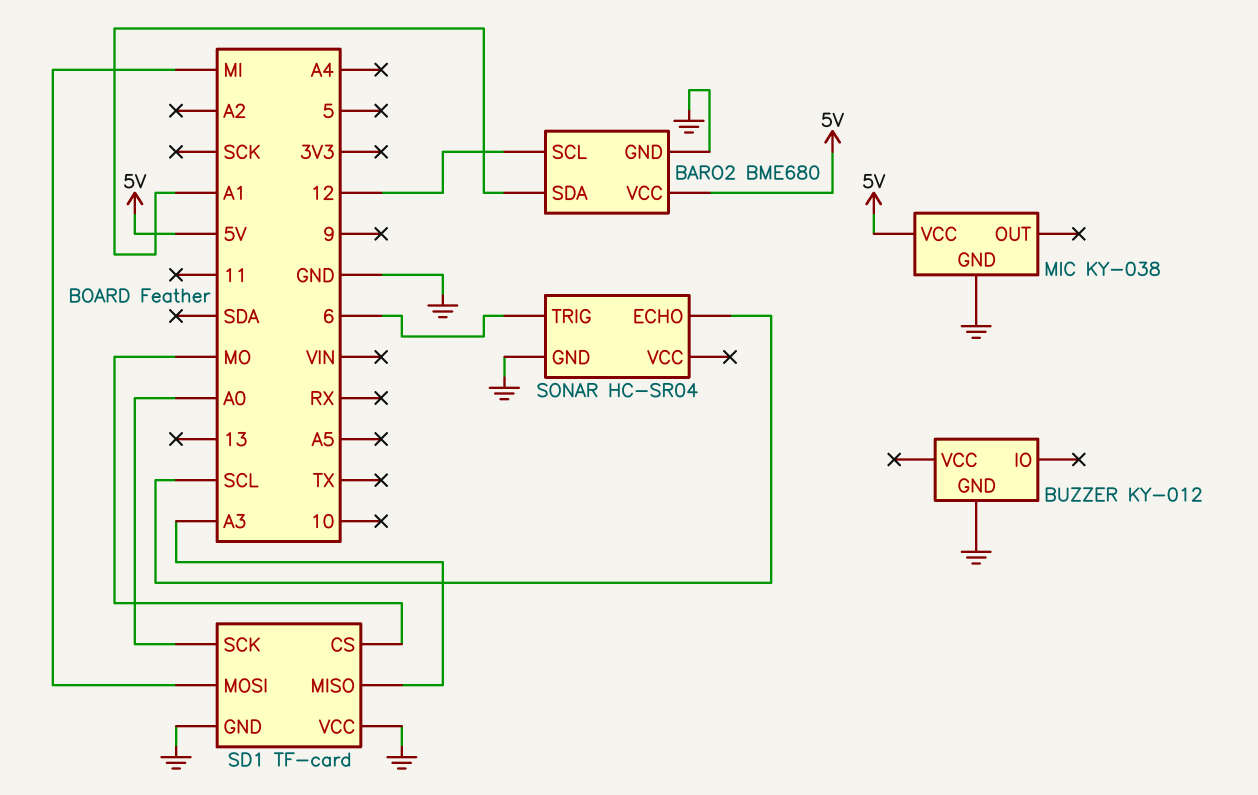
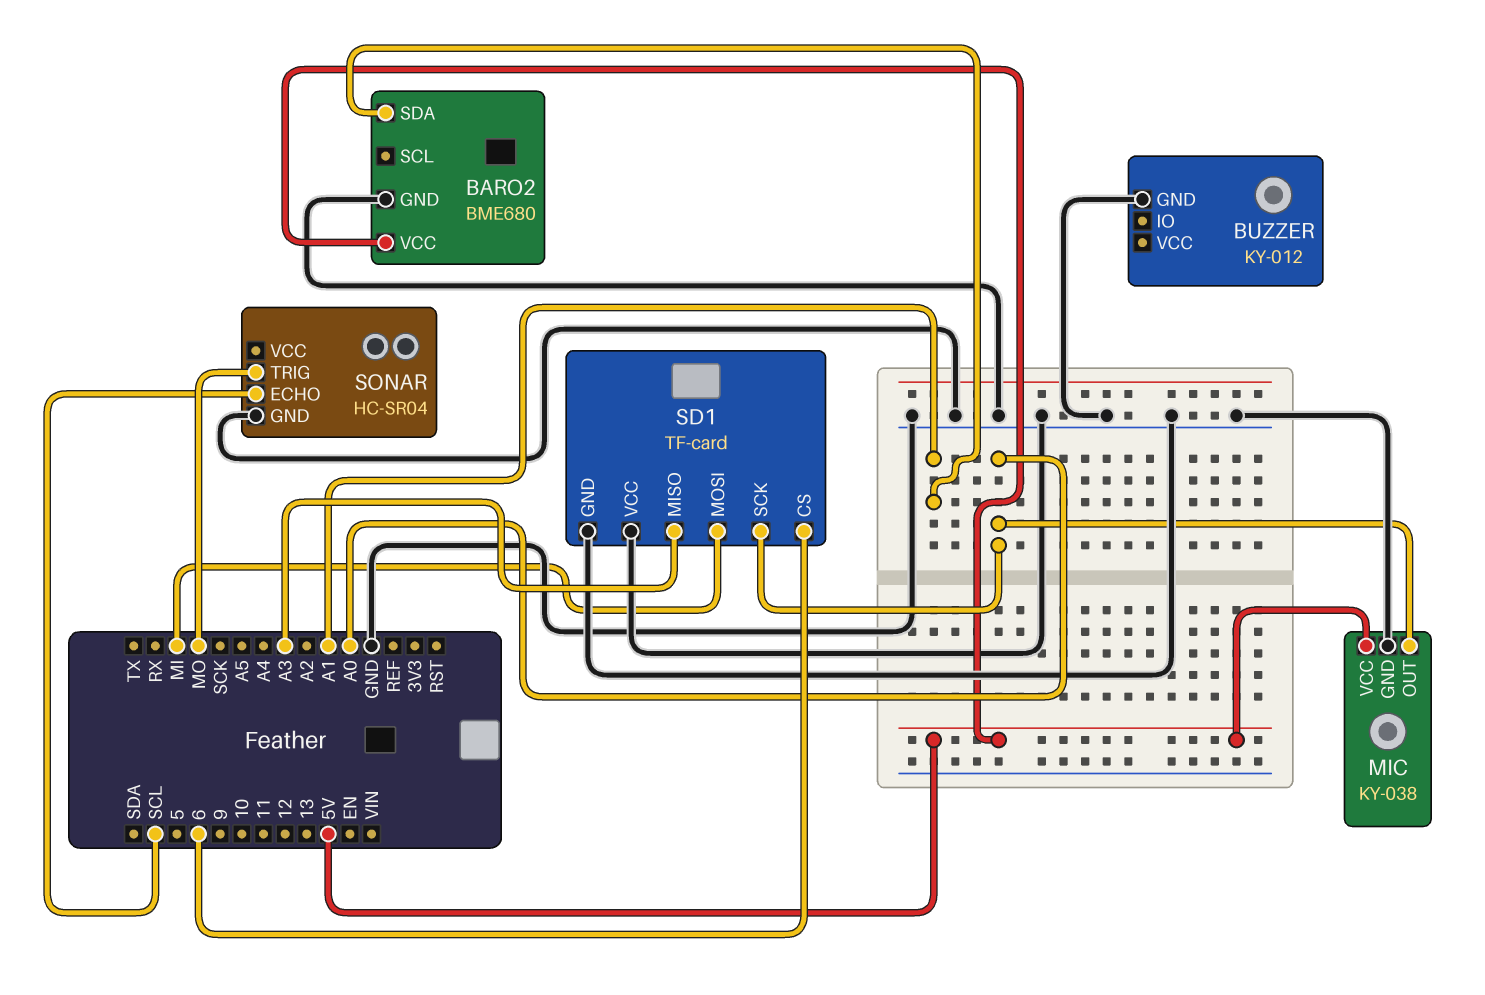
BARO2 pin SCL: 12 -> none
MIC pin OUT: none -> A0
SD1 pin CS: MO -> 6
SONAR pin TRIG: 6 -> MO

